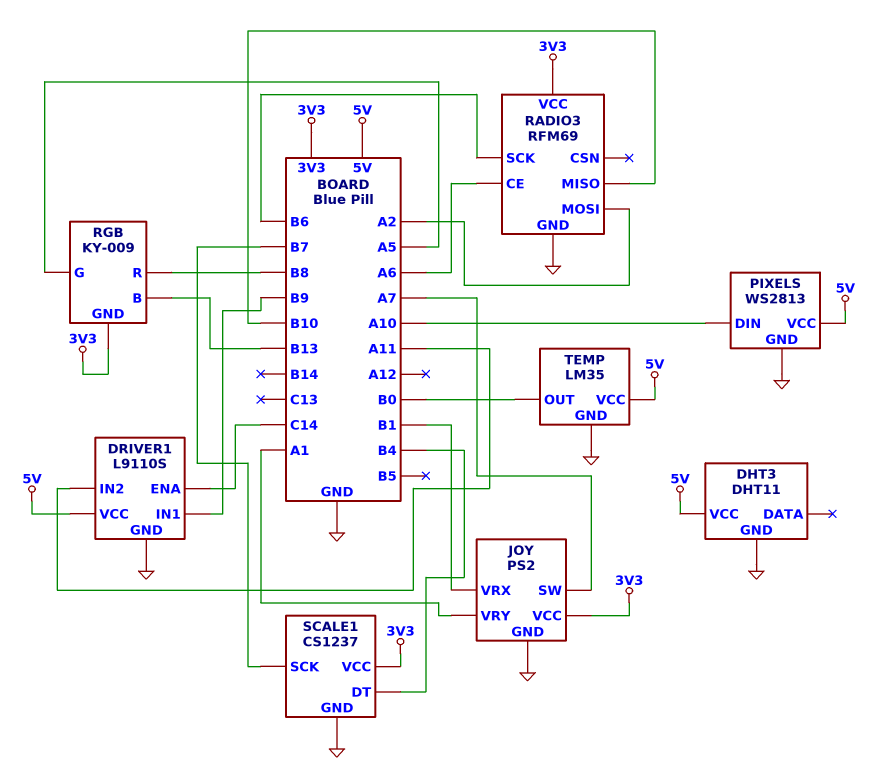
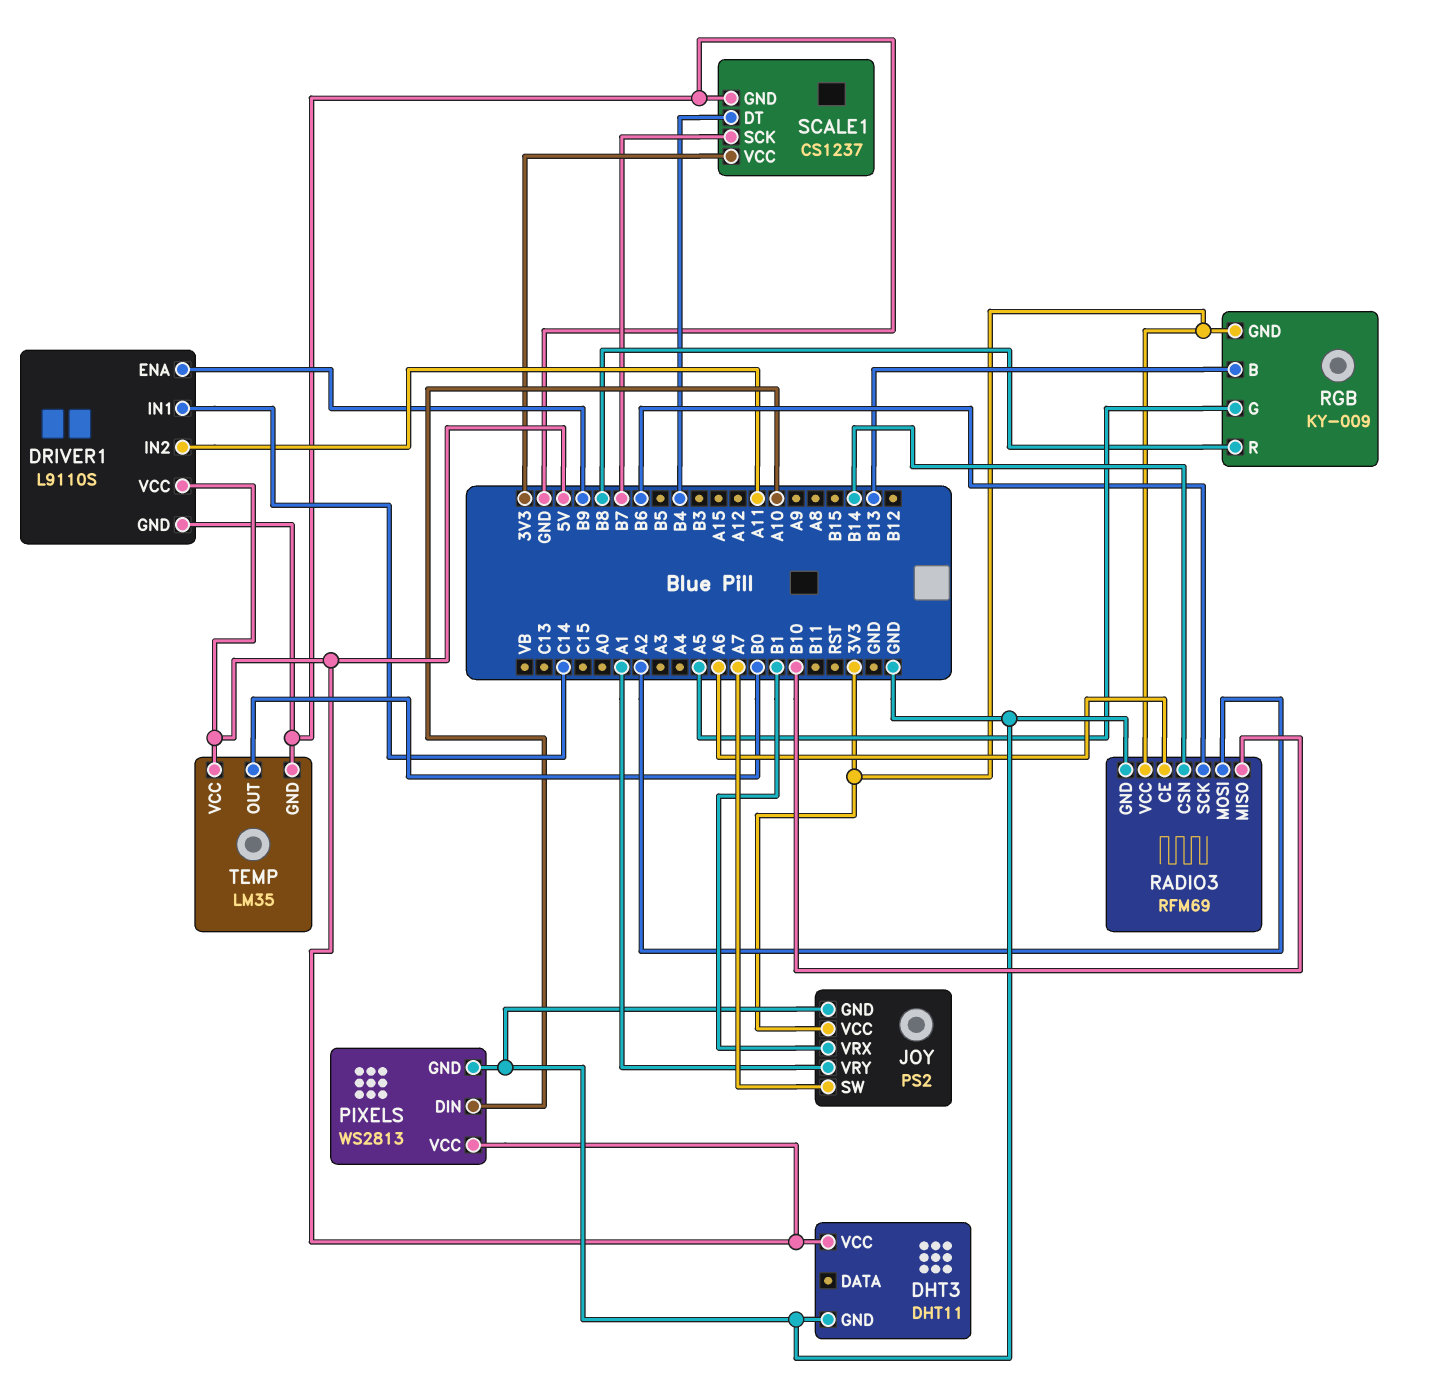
DRIVER1 pin ENA: C14 -> B9
DRIVER1 pin IN1: B9 -> C14
RADIO3 pin CSN: none -> B14

